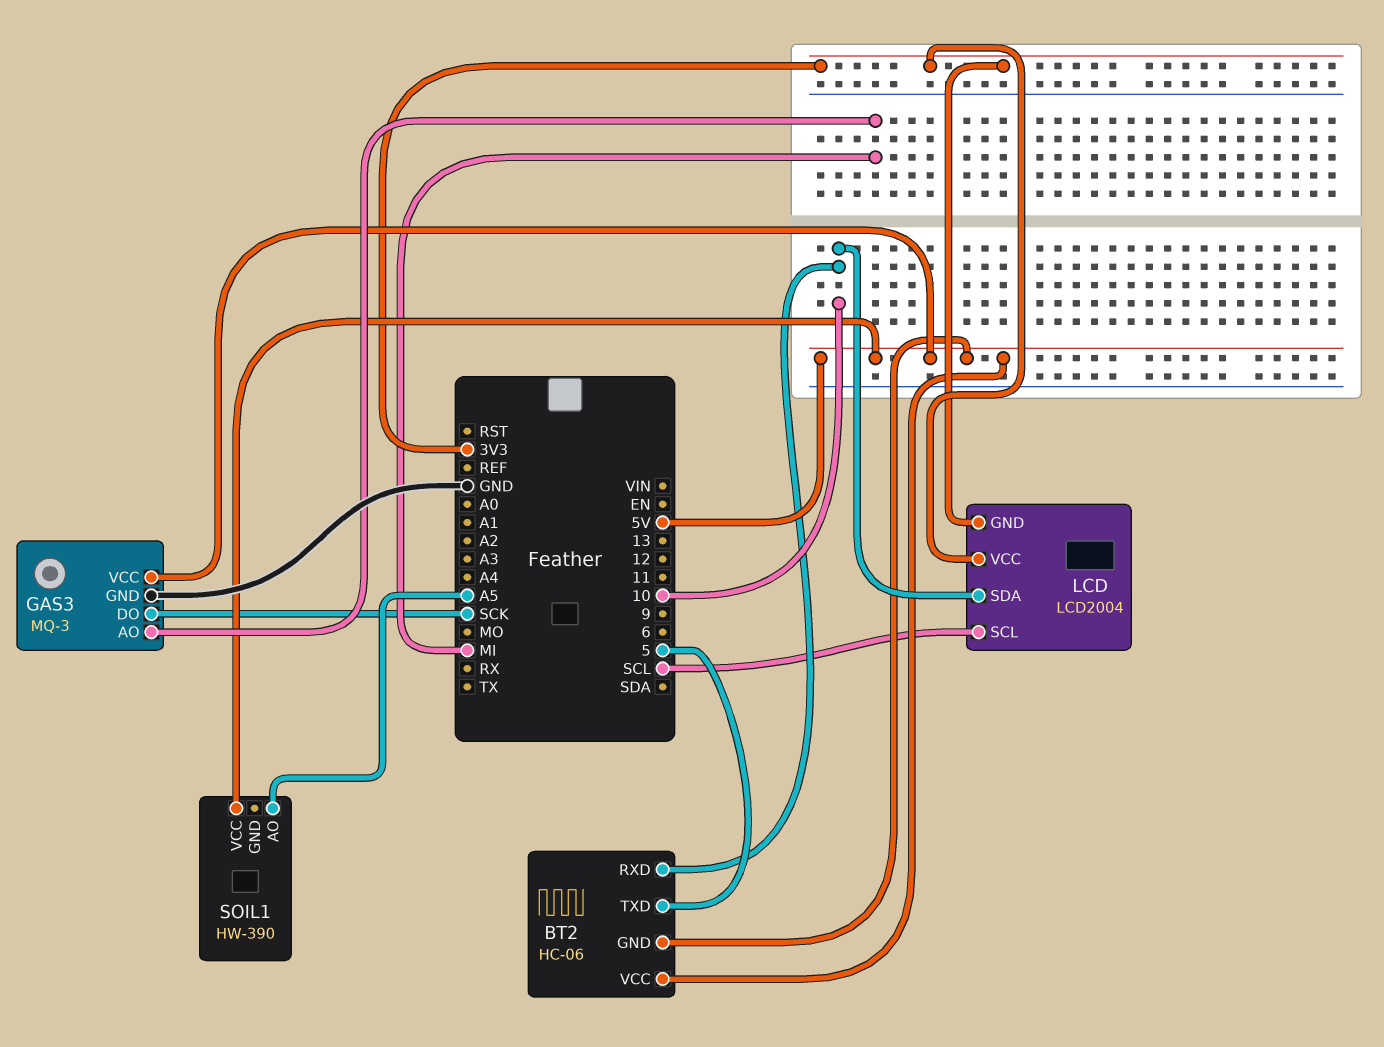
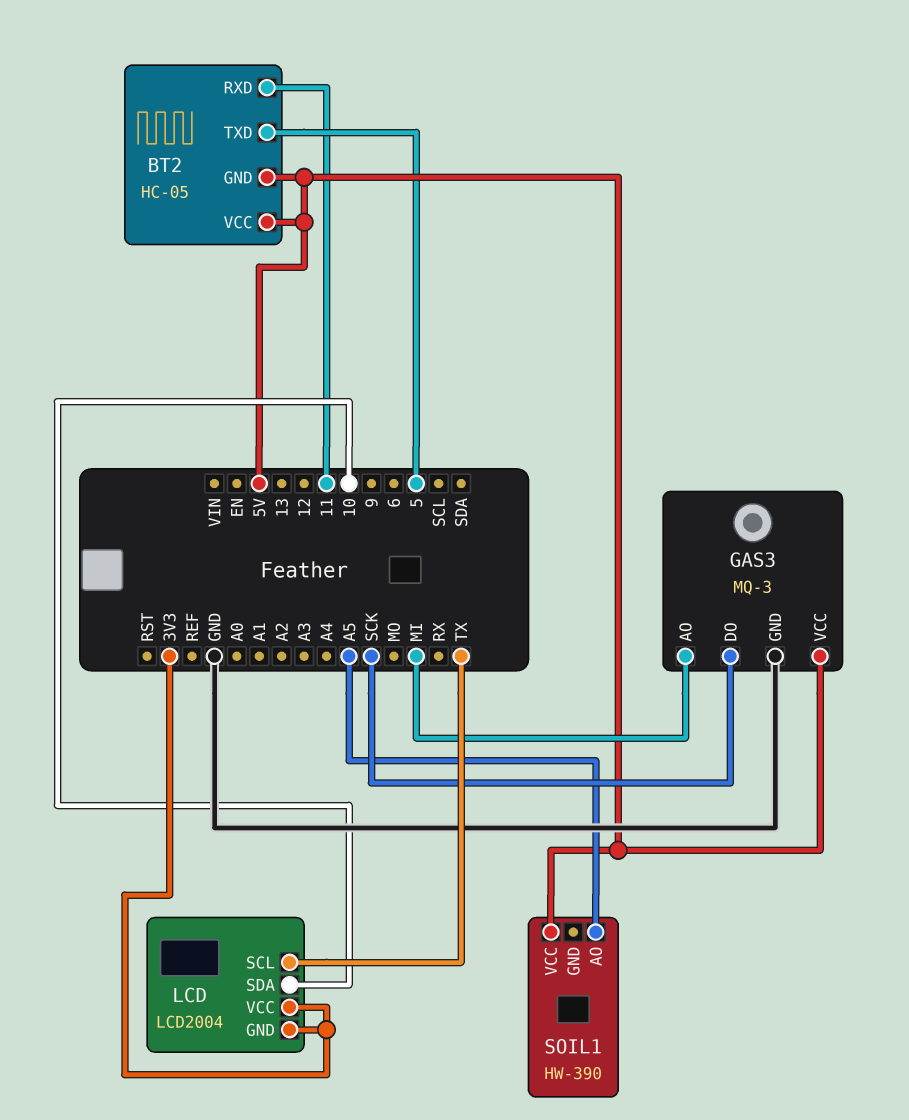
BT2: HC-06 -> HC-05
BT2 pin RXD: 10 -> 11
LCD pin SCL: SCL -> TX

